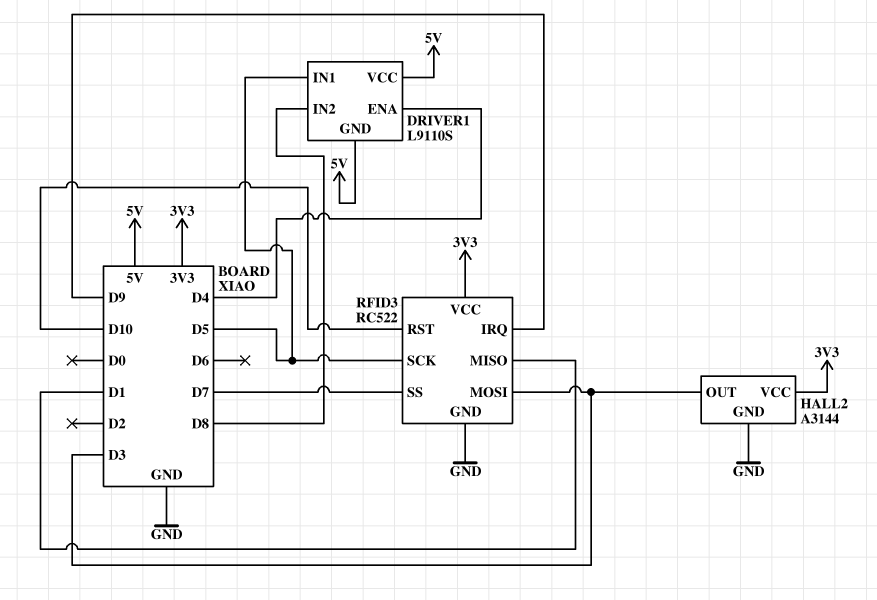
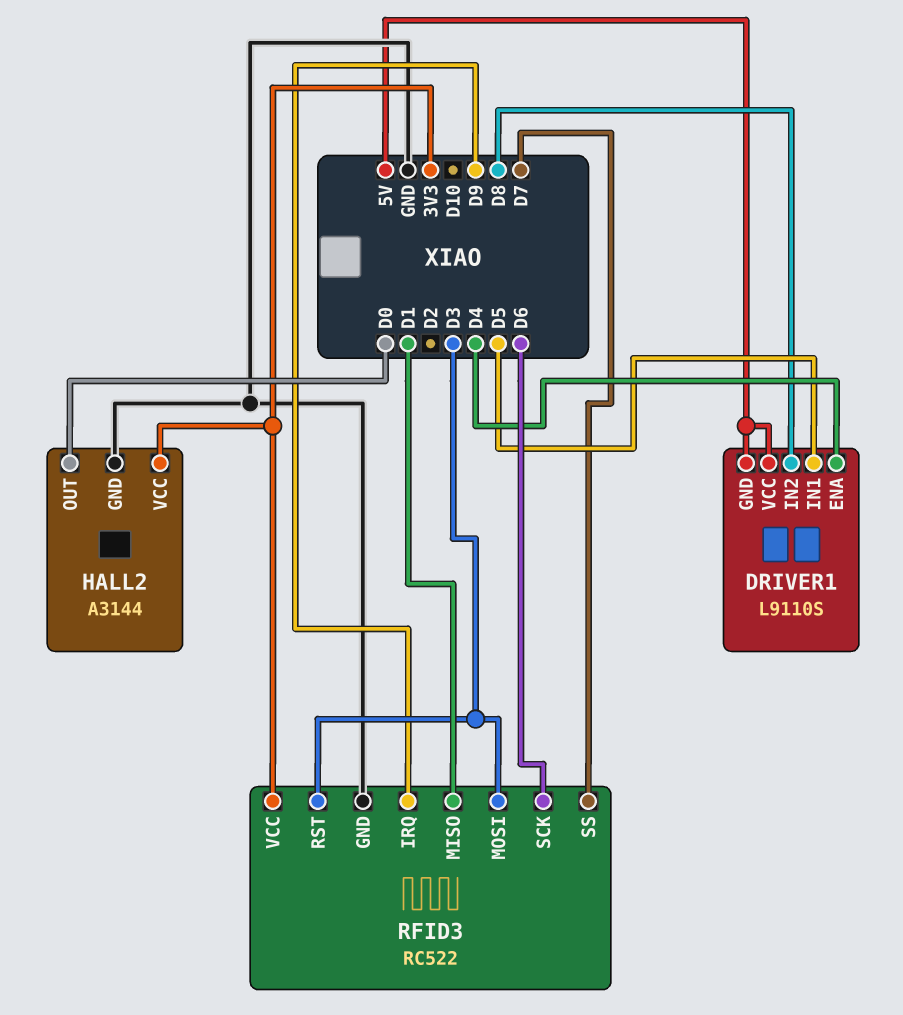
HALL2 pin OUT: D3 -> D0
RFID3 pin RST: D10 -> D3
RFID3 pin SCK: D5 -> D6

